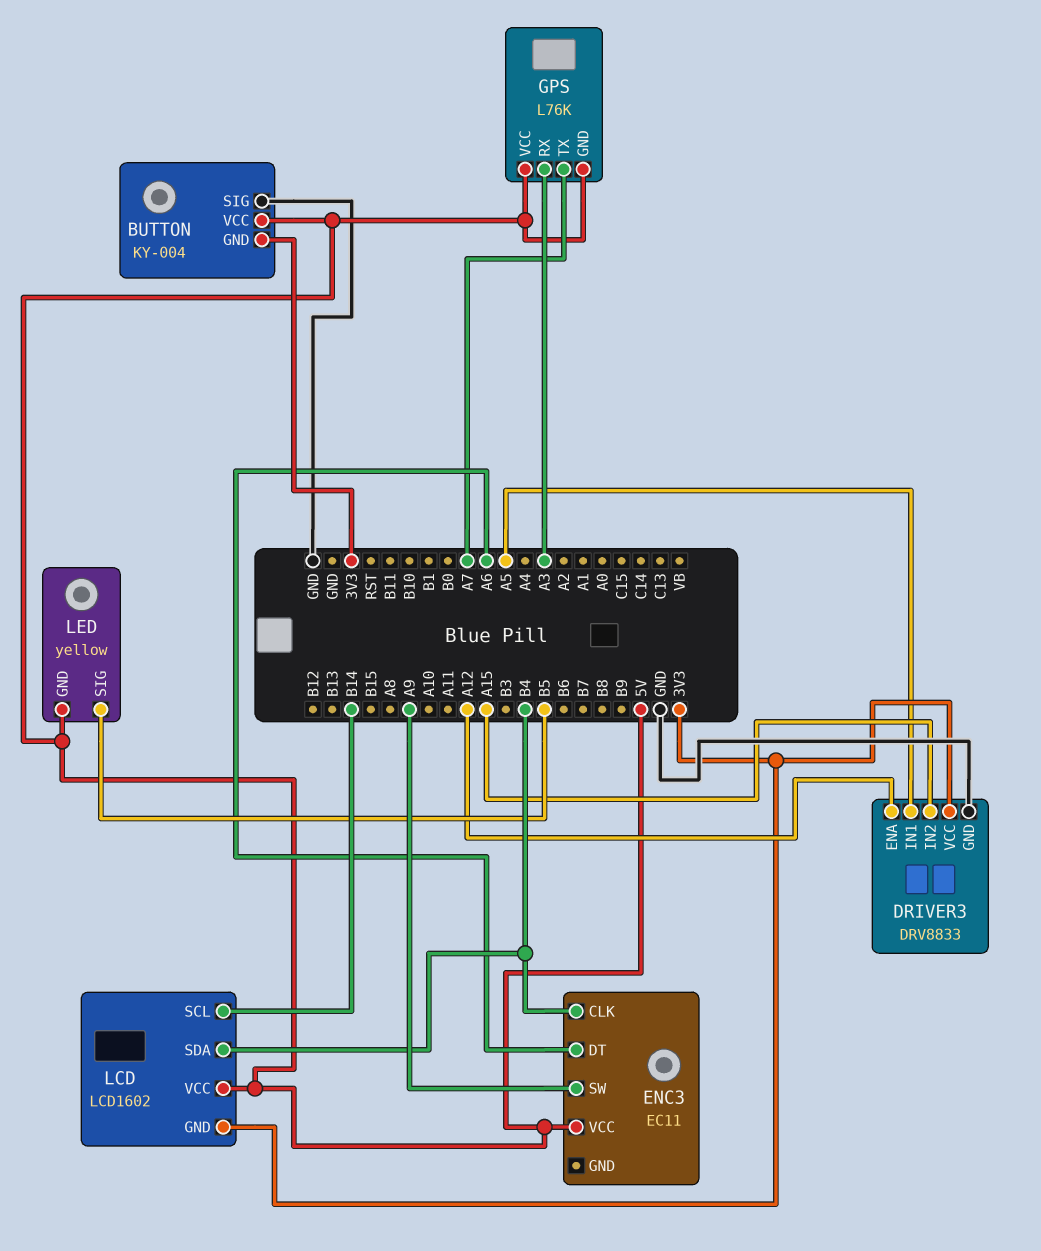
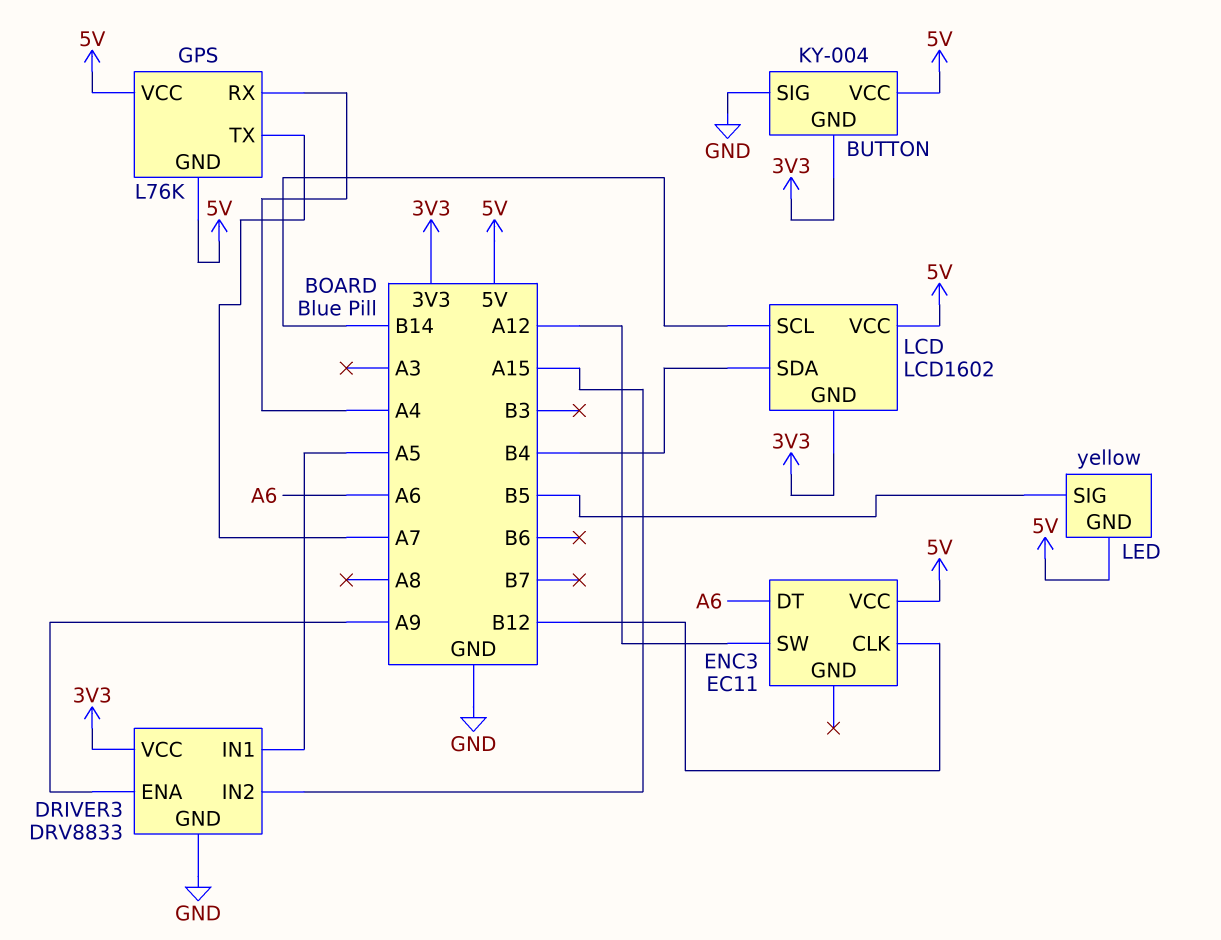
DRIVER3 pin ENA: A12 -> A9
ENC3 pin CLK: B4 -> B12
ENC3 pin SW: A9 -> A12
GPS pin RX: A3 -> A4

